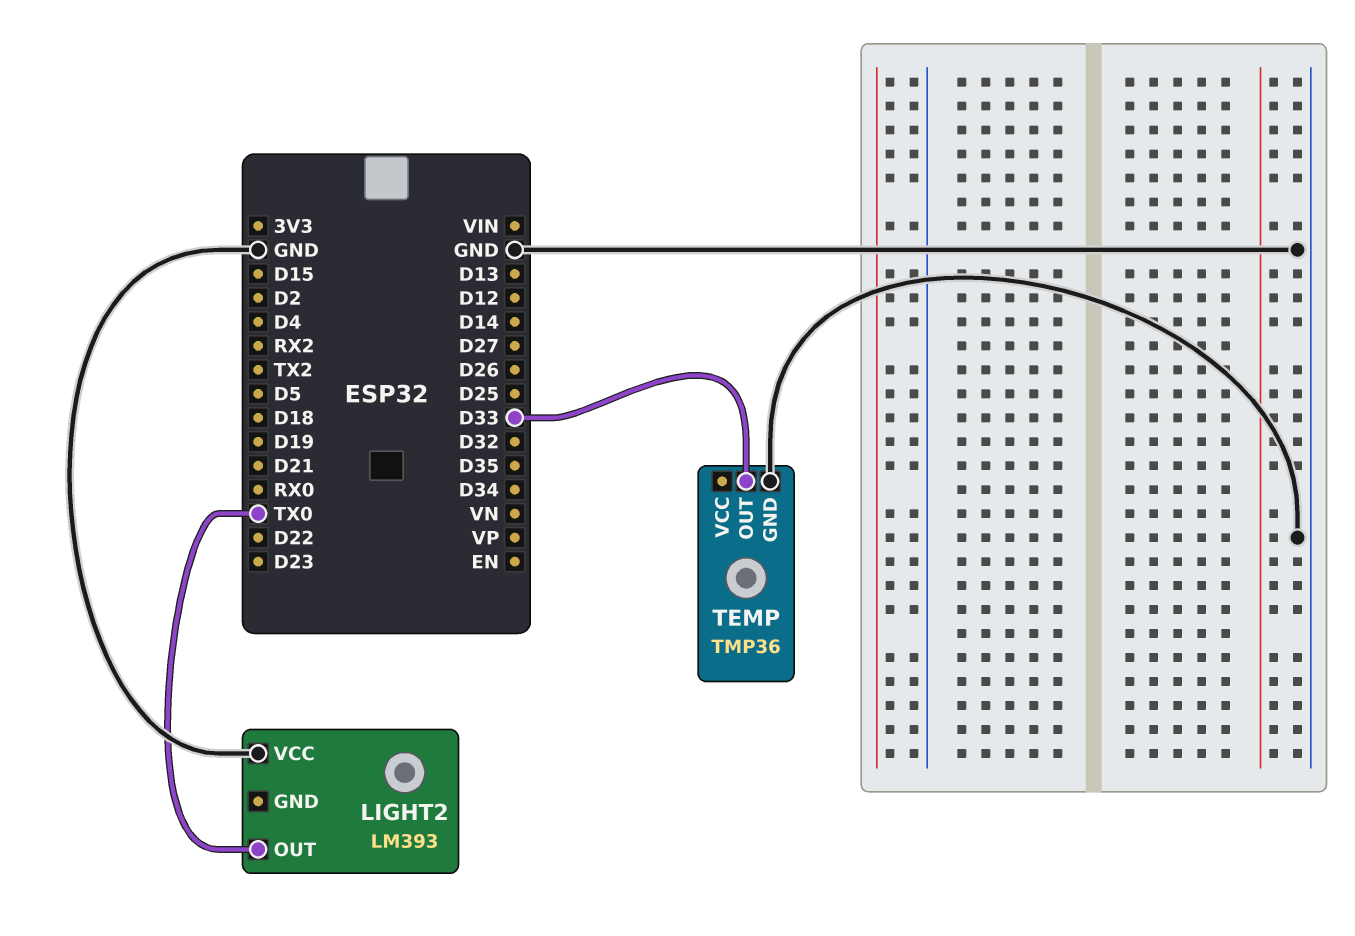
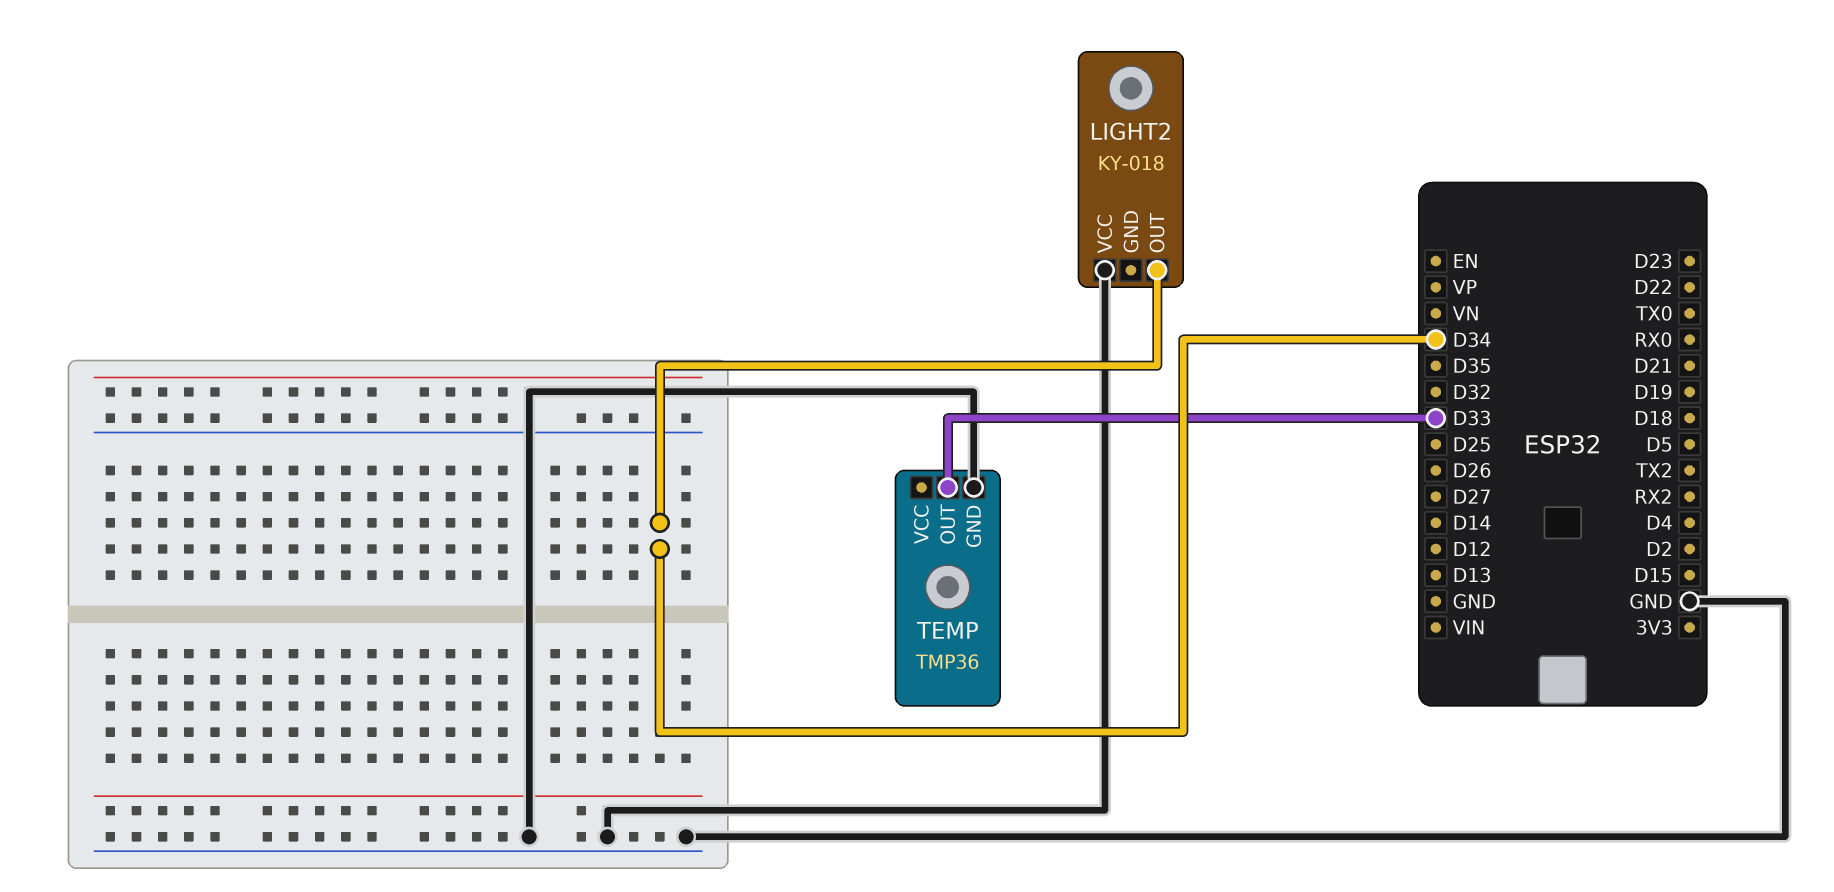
LIGHT2: LM393 -> KY-018
LIGHT2 pin OUT: TX0 -> D34

